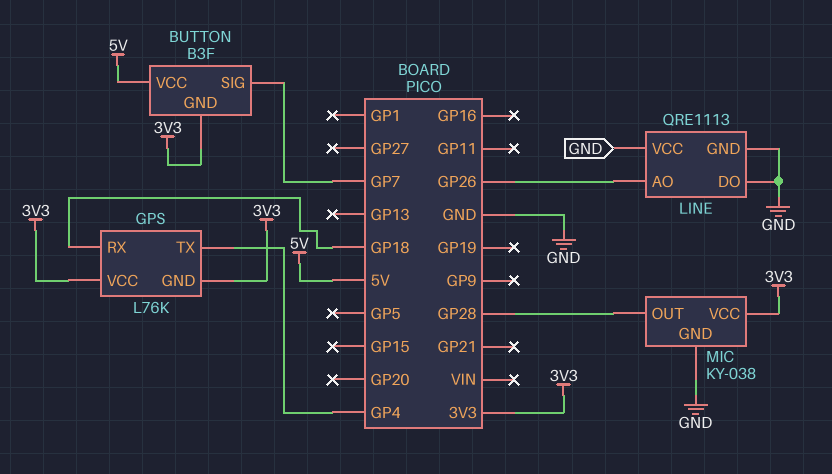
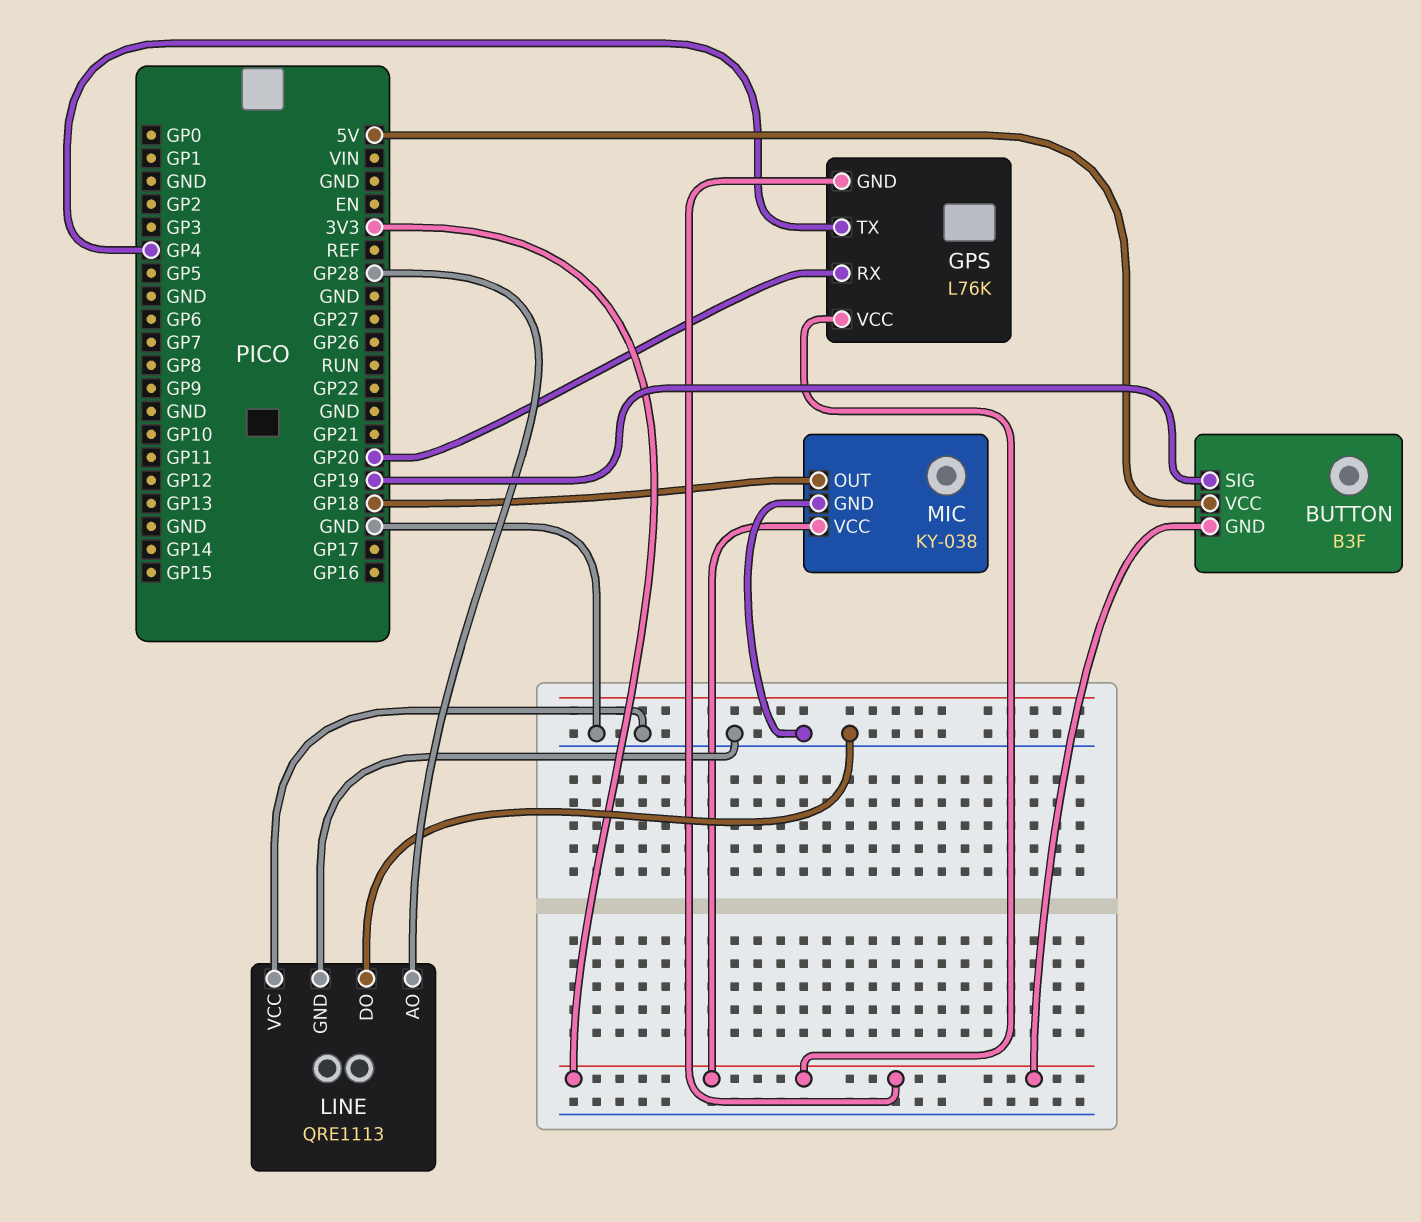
BUTTON pin SIG: GP7 -> GP19
GPS pin RX: GP18 -> GP20
LINE pin AO: GP26 -> GP28
MIC pin OUT: GP28 -> GP18

